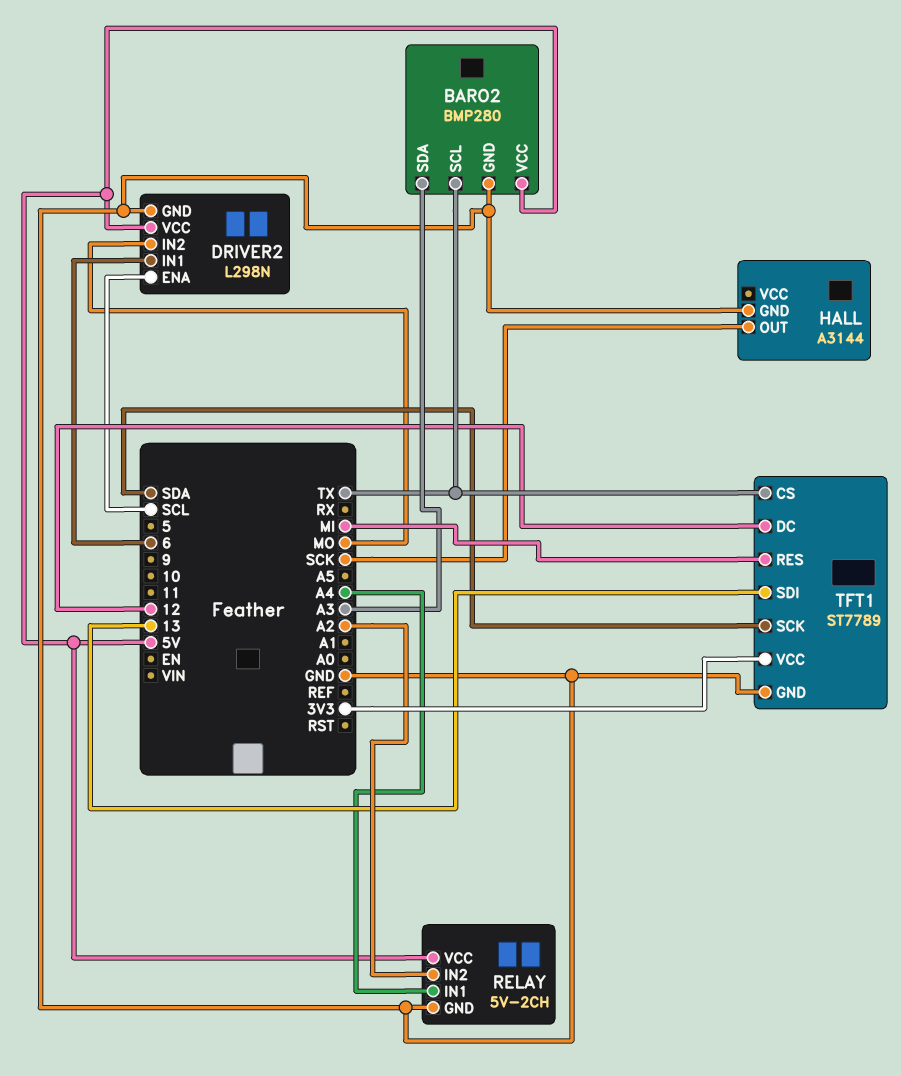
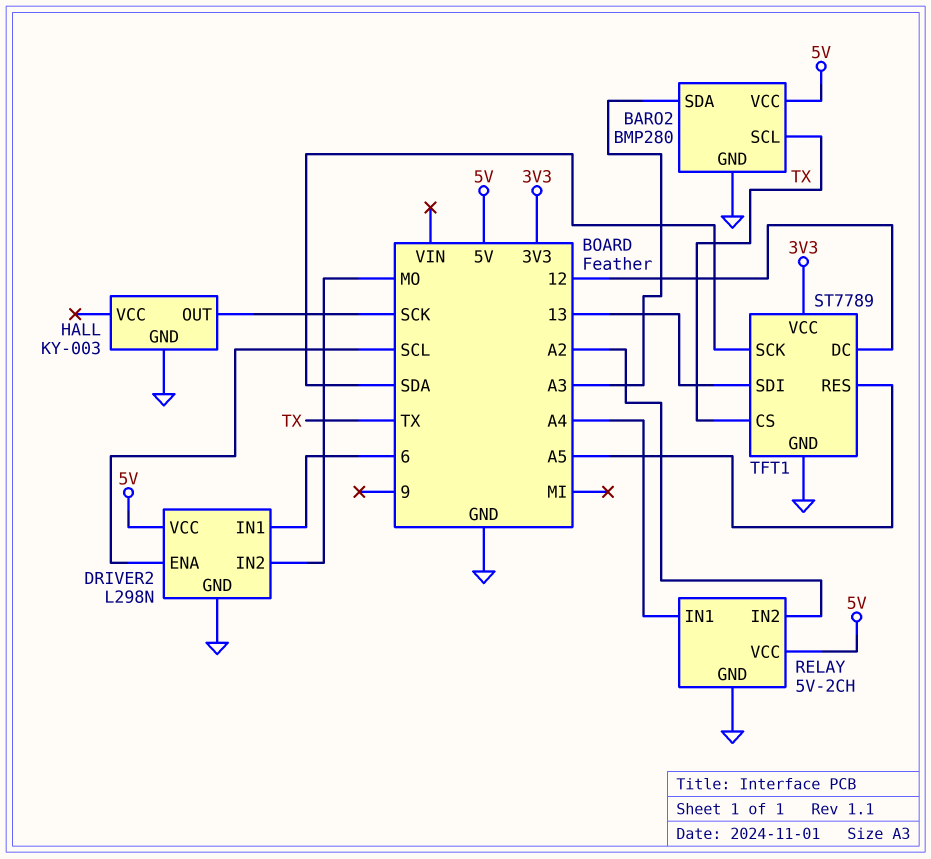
HALL: A3144 -> KY-003
TFT1 pin RES: MI -> A5

